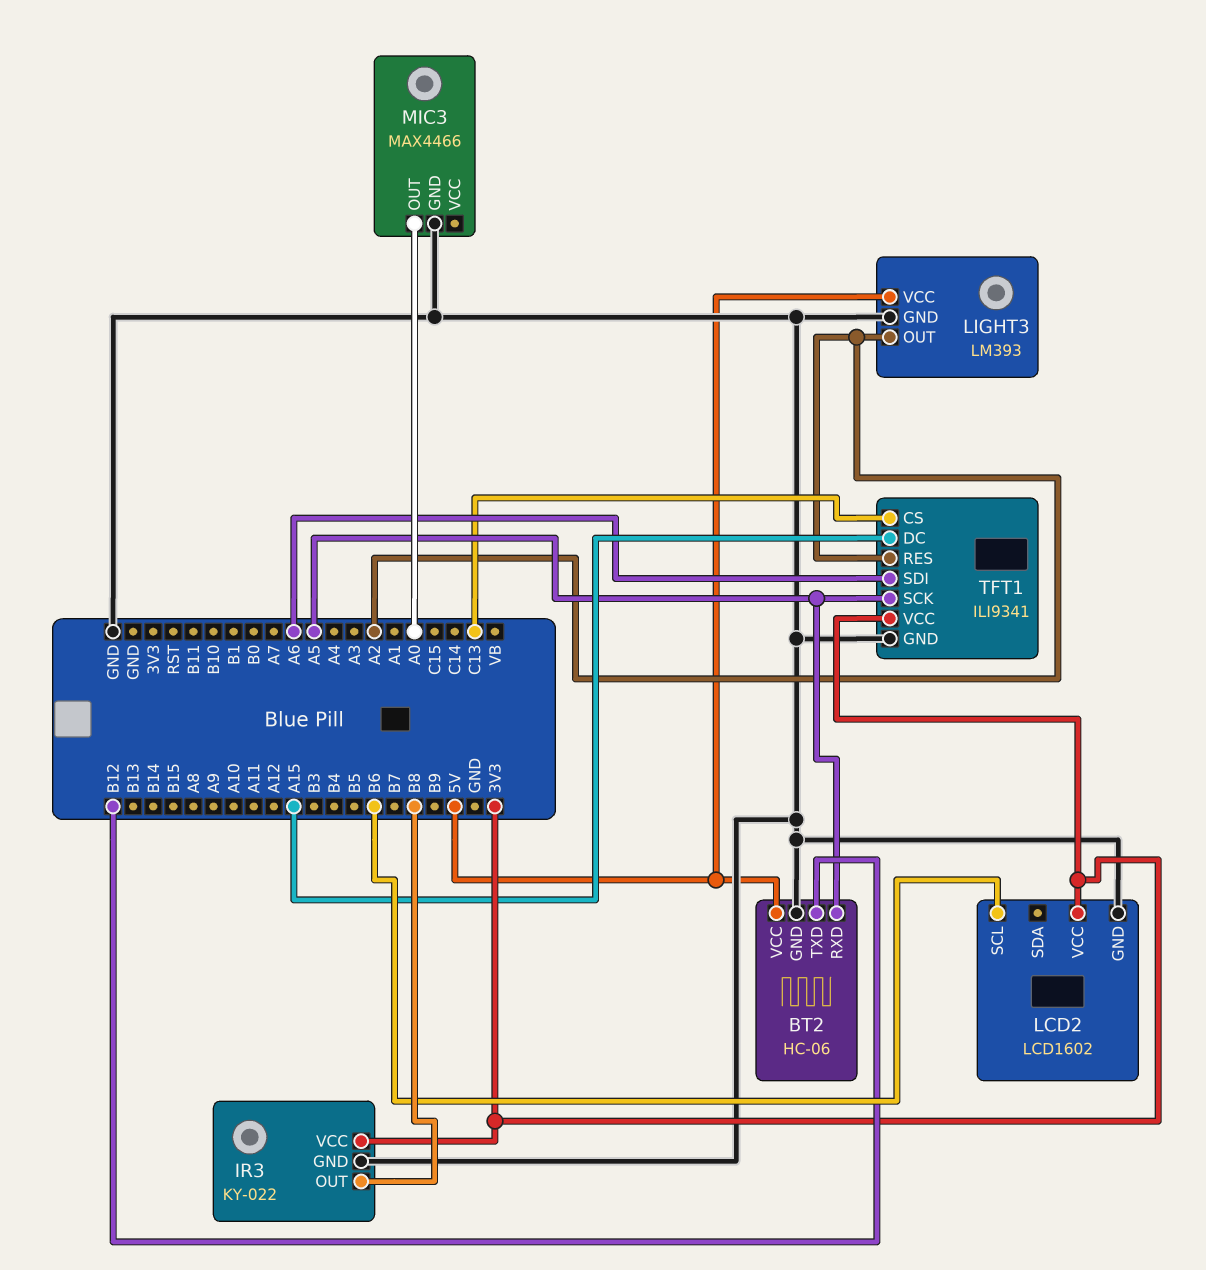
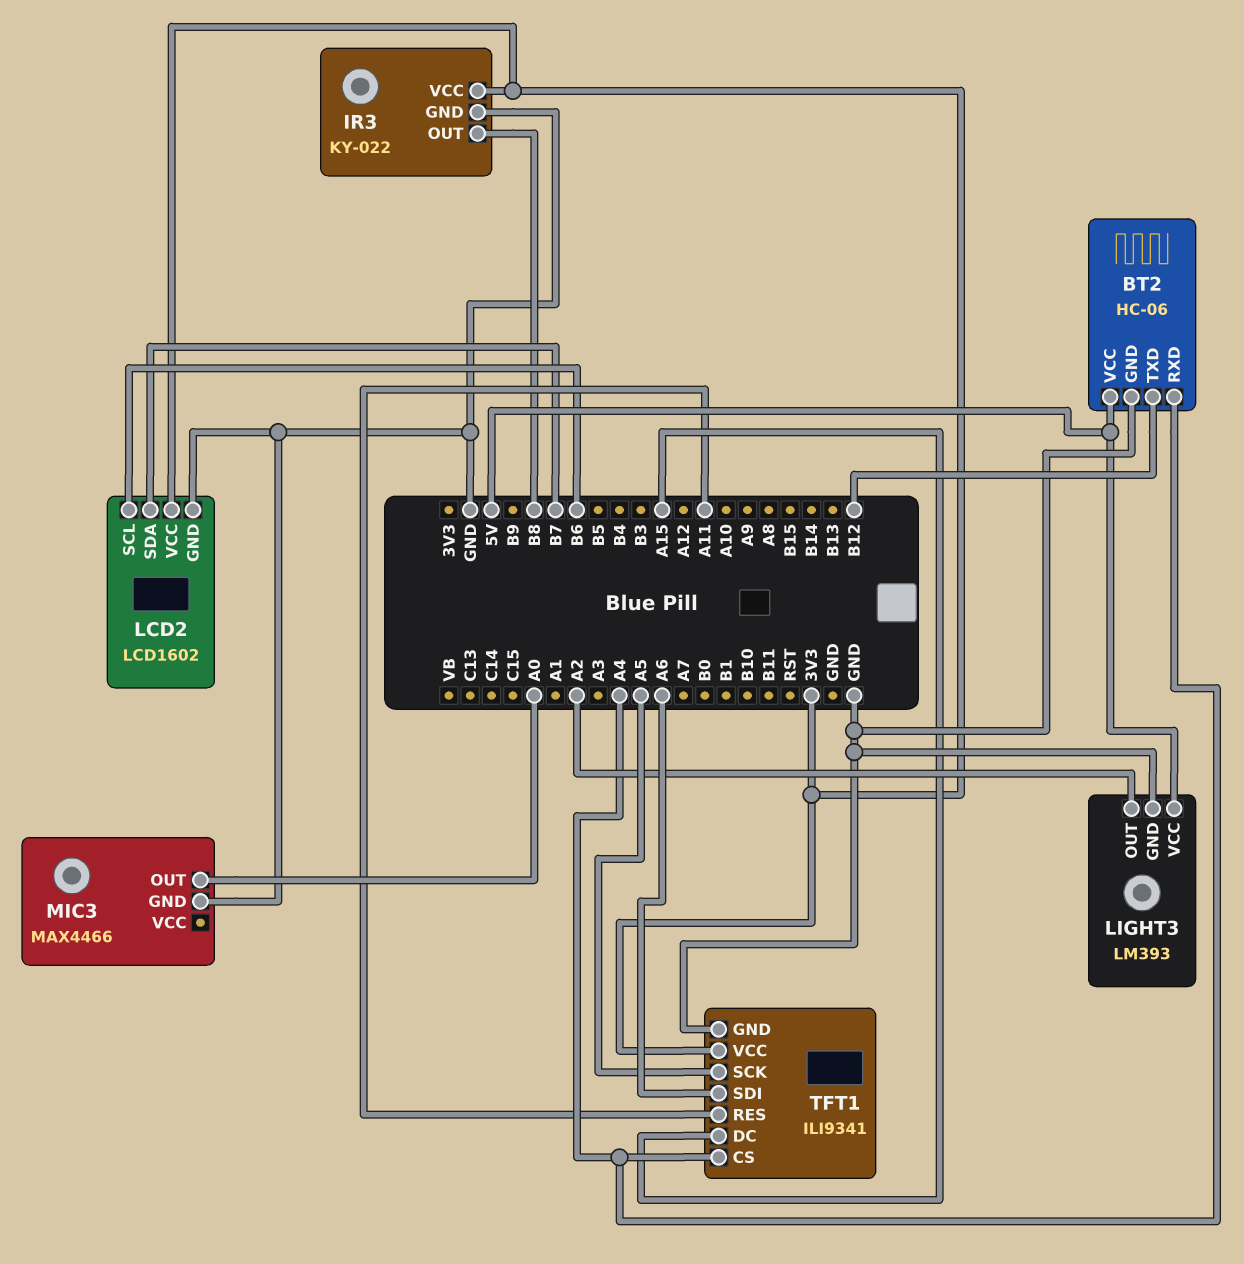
BT2 pin RXD: A5 -> A4
LCD2 pin SDA: none -> B7
TFT1 pin CS: C13 -> A4
TFT1 pin RES: A2 -> A11

